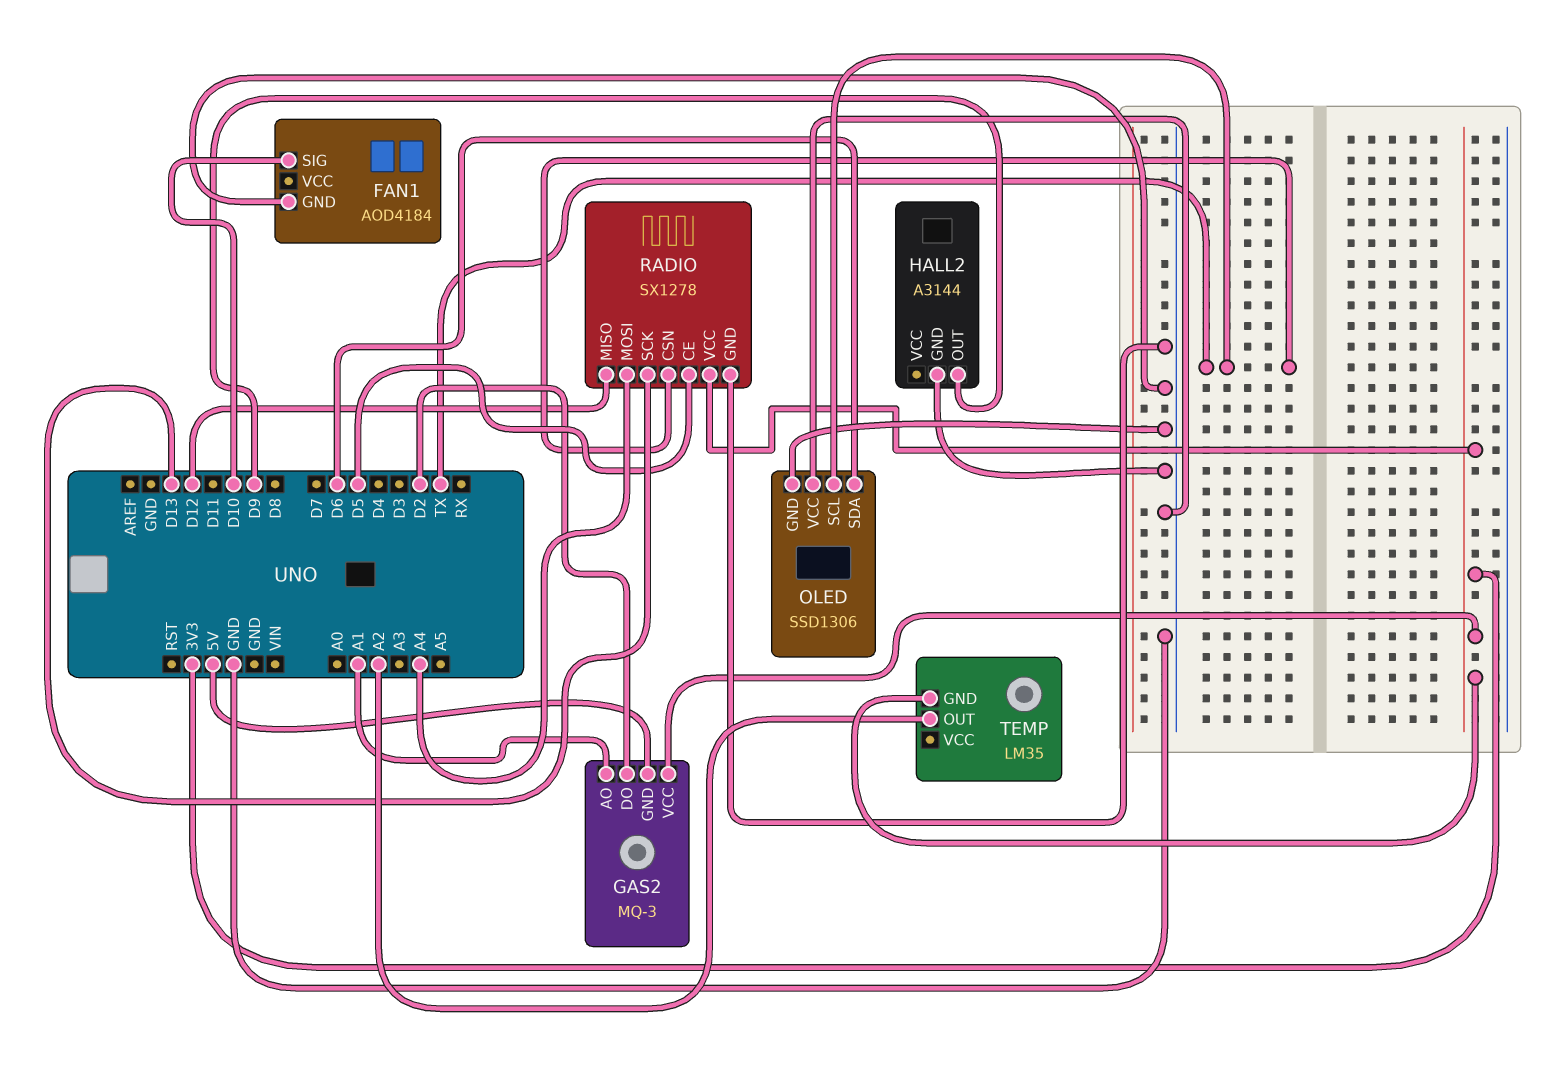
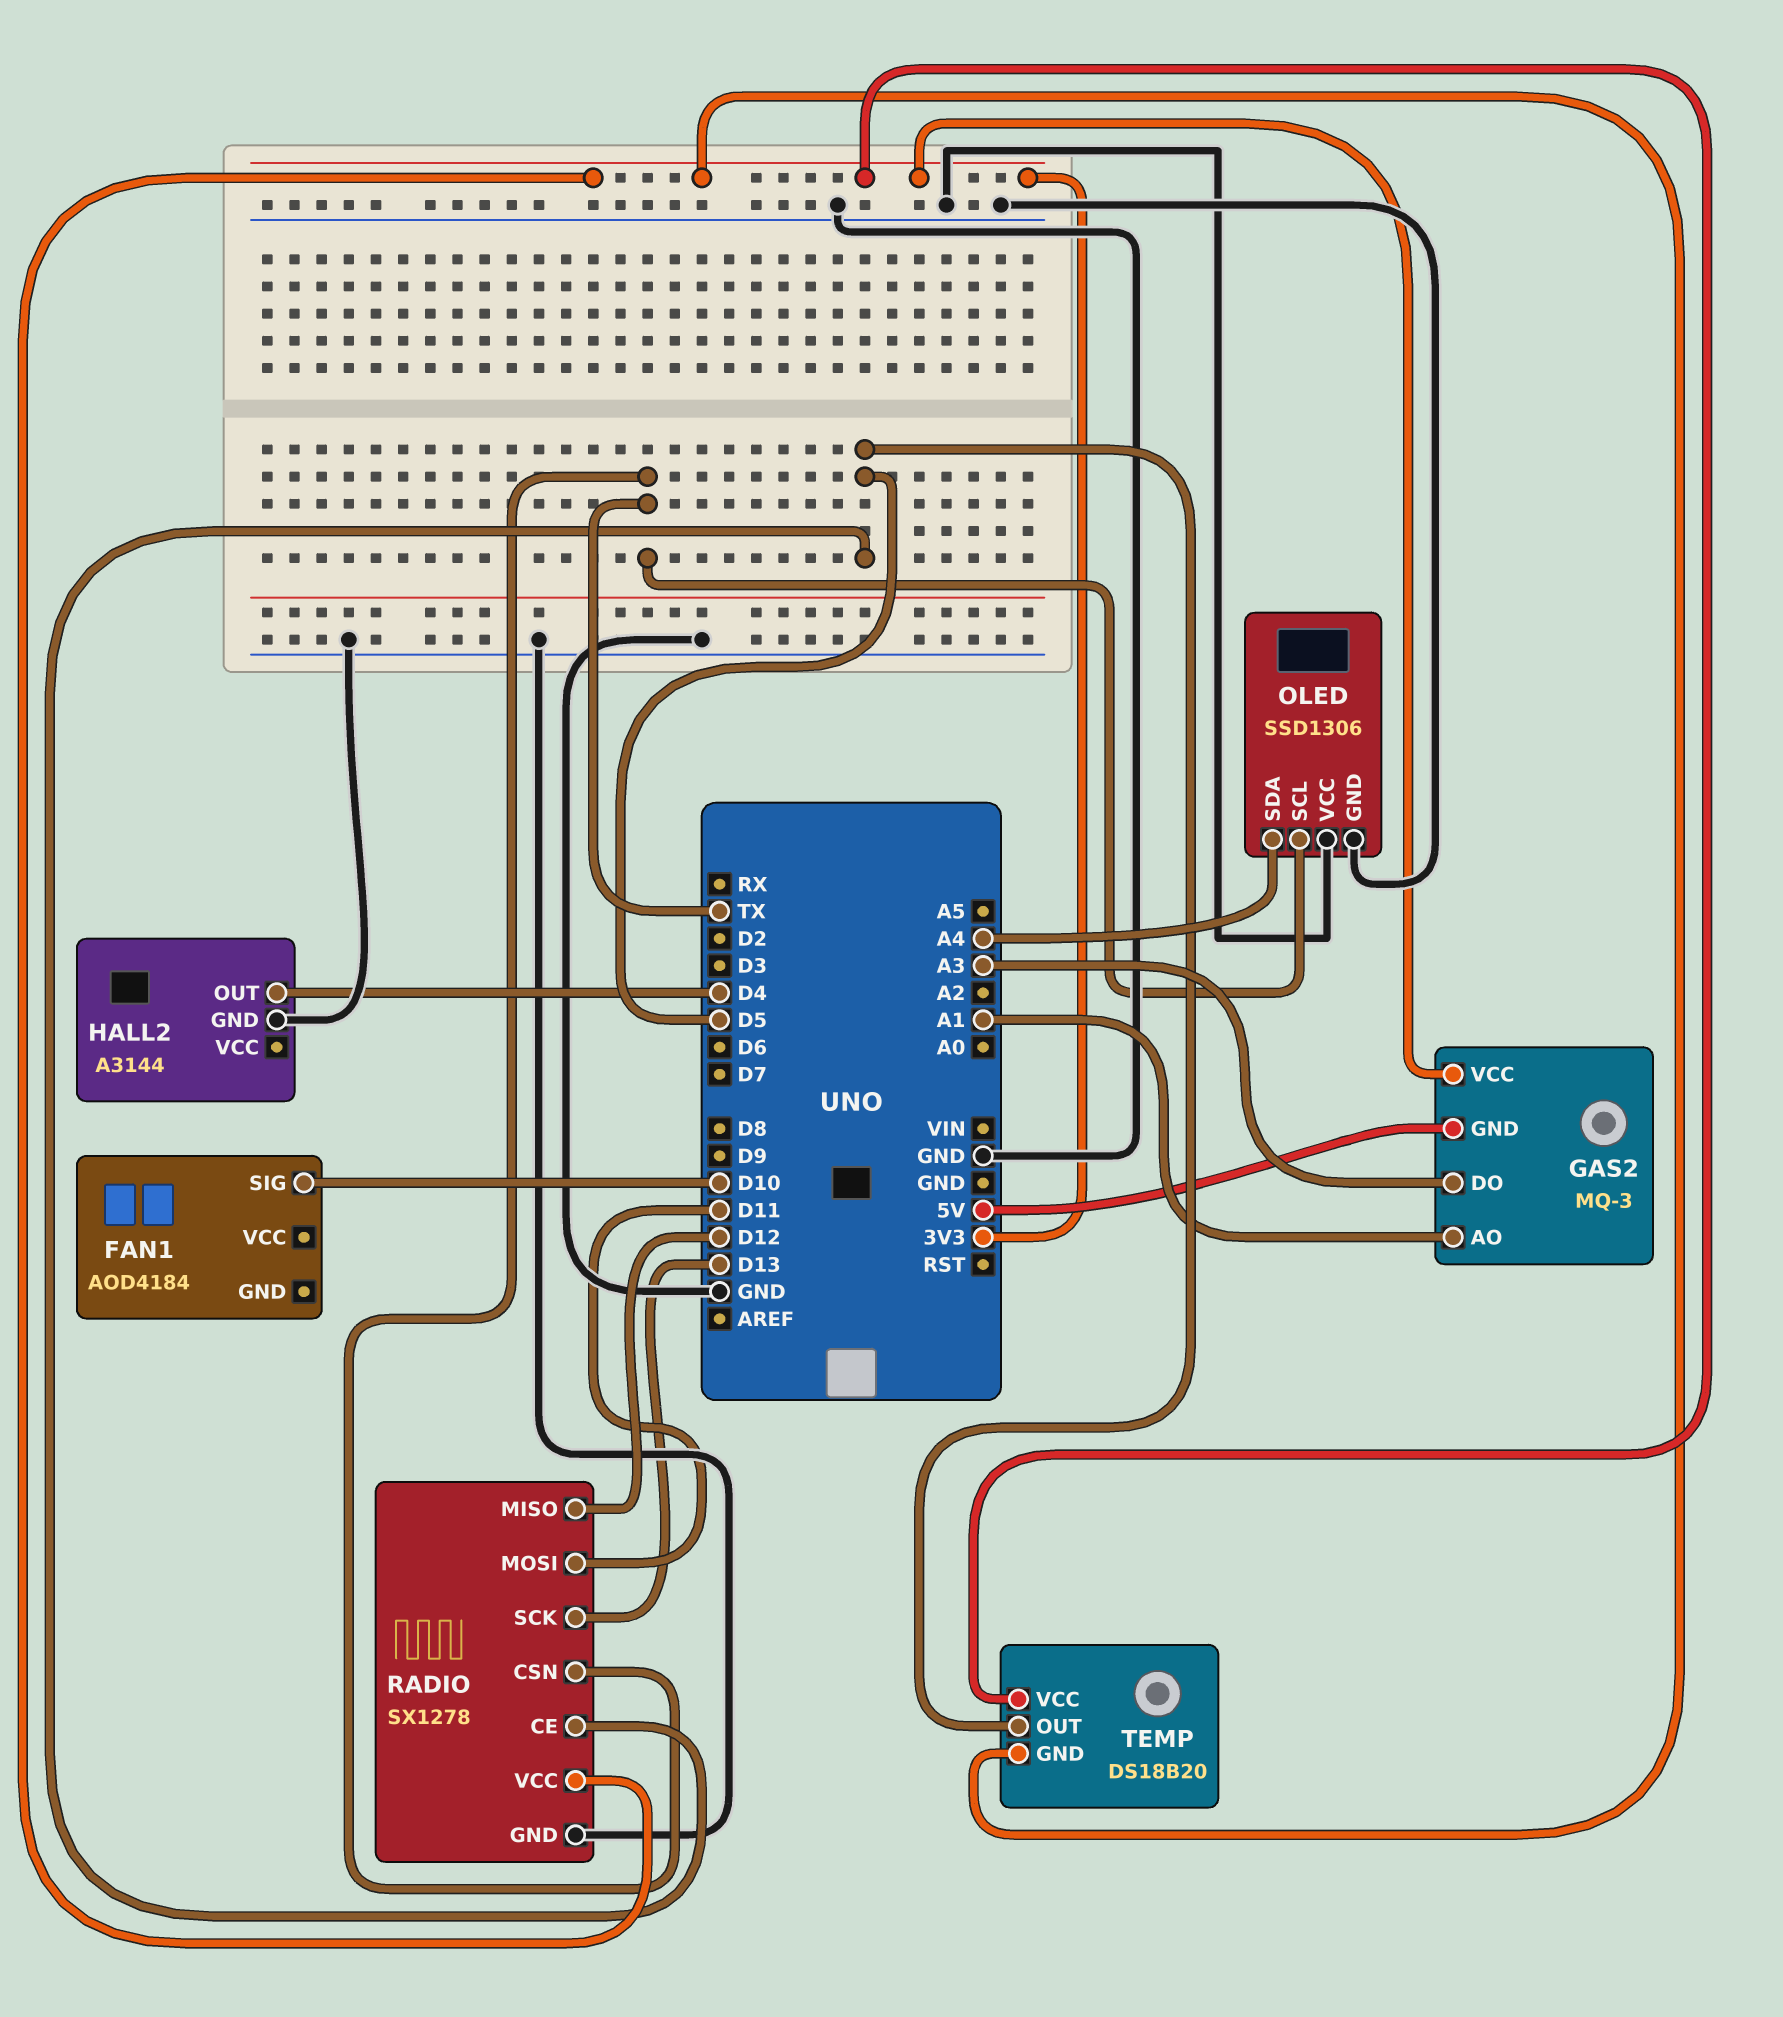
FAN1 pin GND: GND -> none
GAS2 pin DO: D2 -> A3
HALL2 pin OUT: D9 -> D4
OLED pin SDA: D6 -> A4
RADIO pin MOSI: A4 -> D11
TEMP: LM35 -> DS18B20
TEMP pin OUT: A2 -> D5
TEMP pin VCC: none -> 3V3

